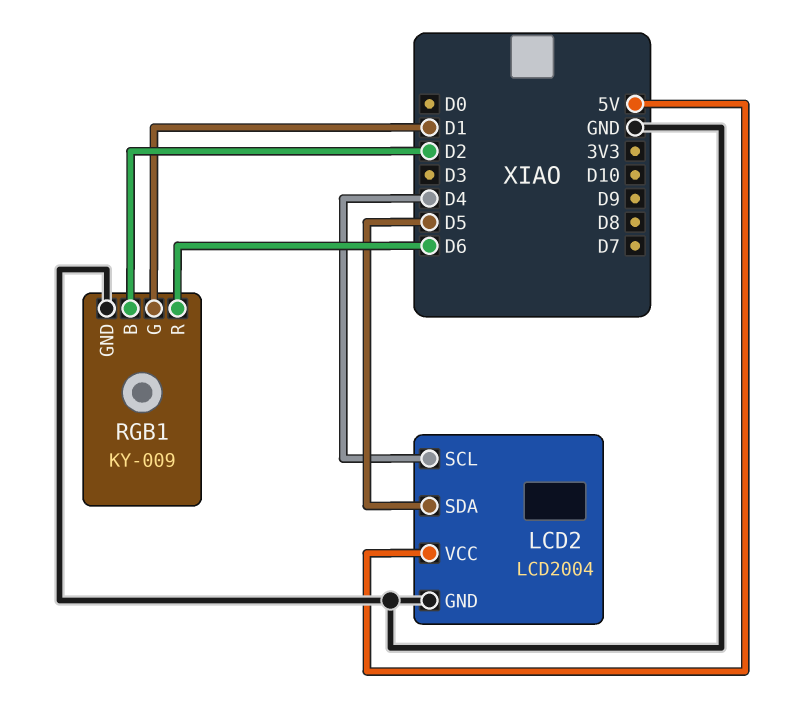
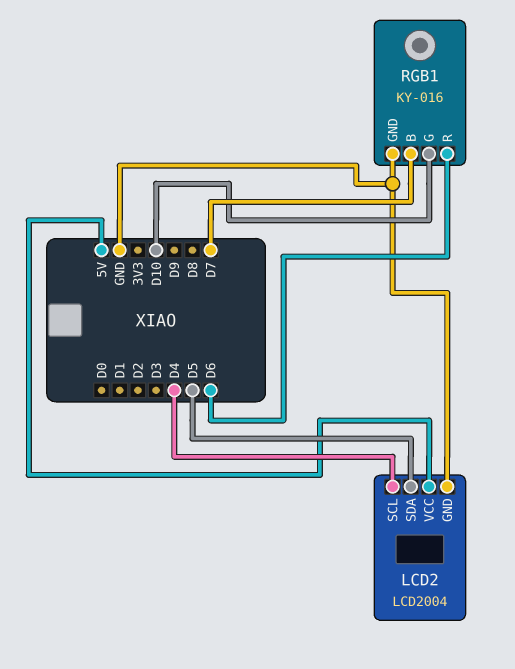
RGB1: KY-009 -> KY-016
RGB1 pin B: D2 -> D7
RGB1 pin G: D1 -> D10

